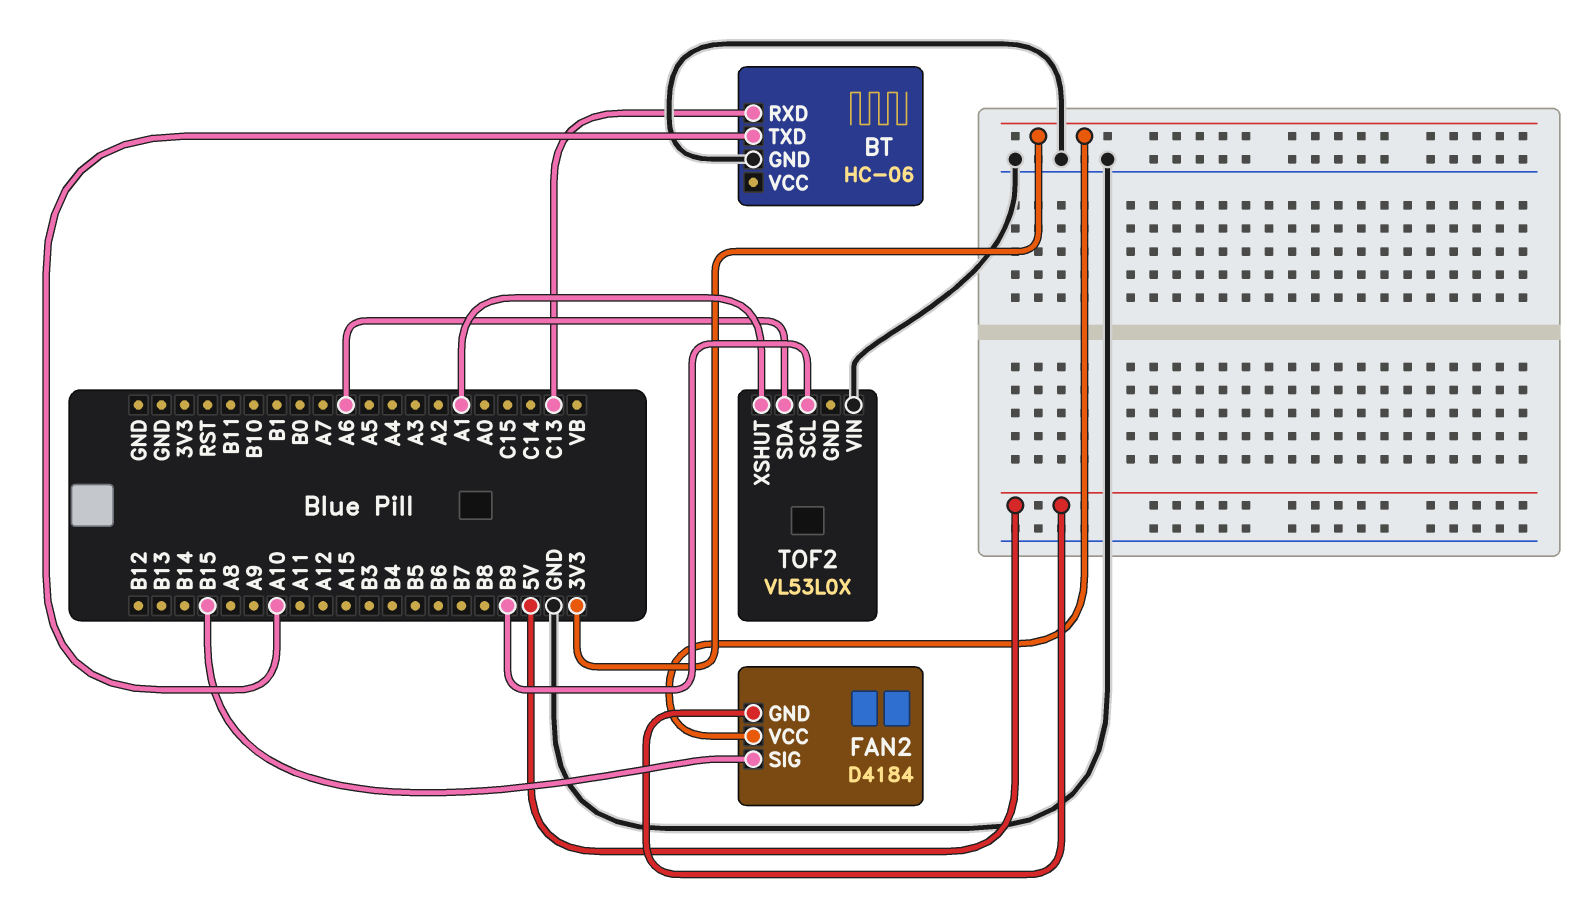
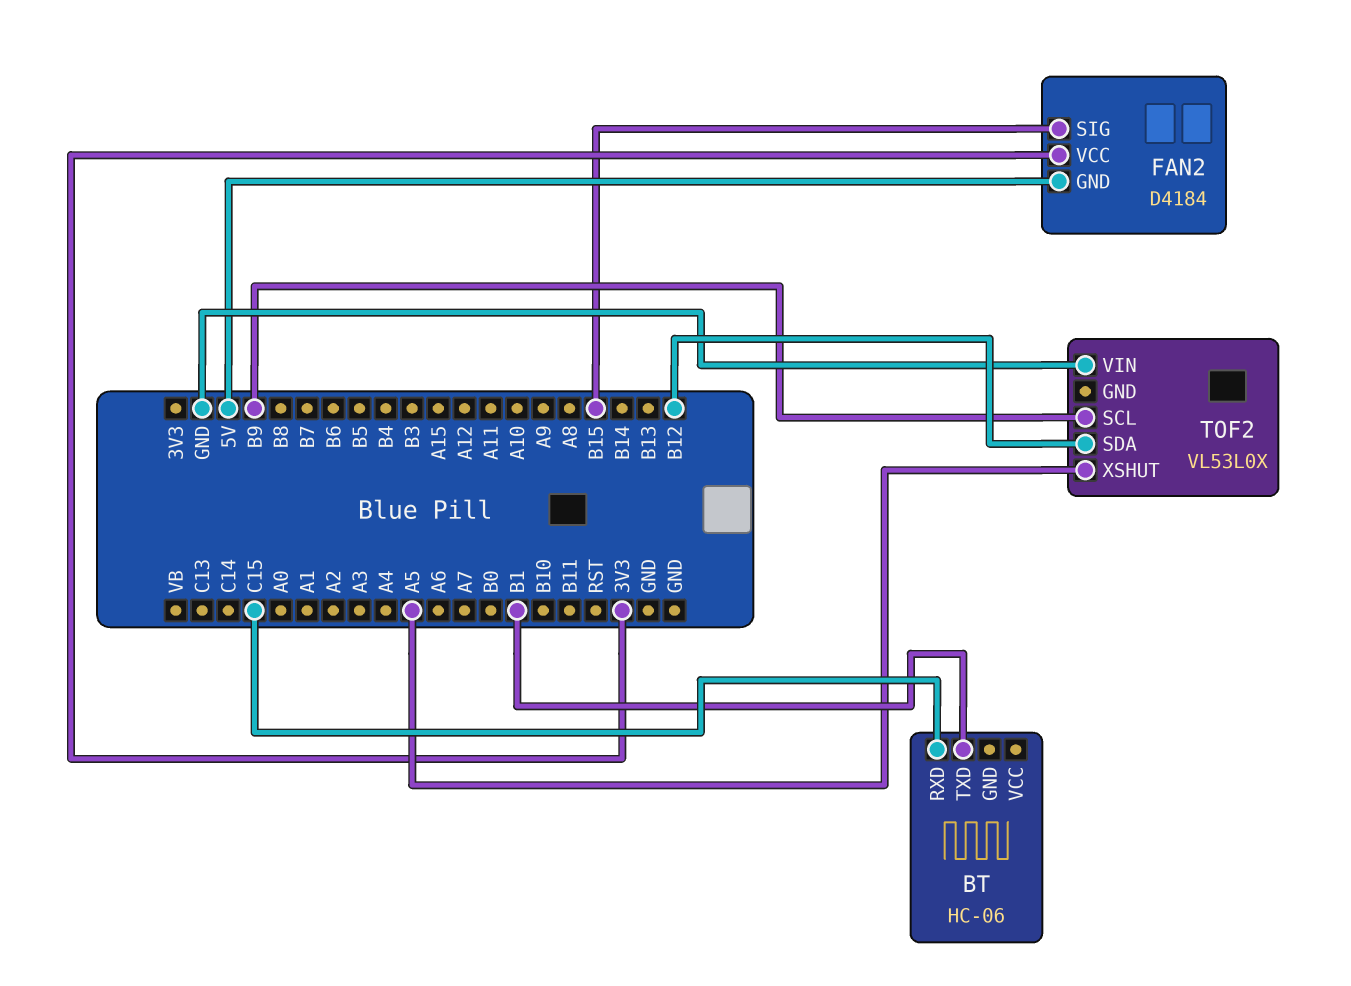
BT pin GND: GND -> none
BT pin RXD: C13 -> C15
BT pin TXD: A10 -> B1
TOF2 pin SDA: A6 -> B12
TOF2 pin XSHUT: A1 -> A5

